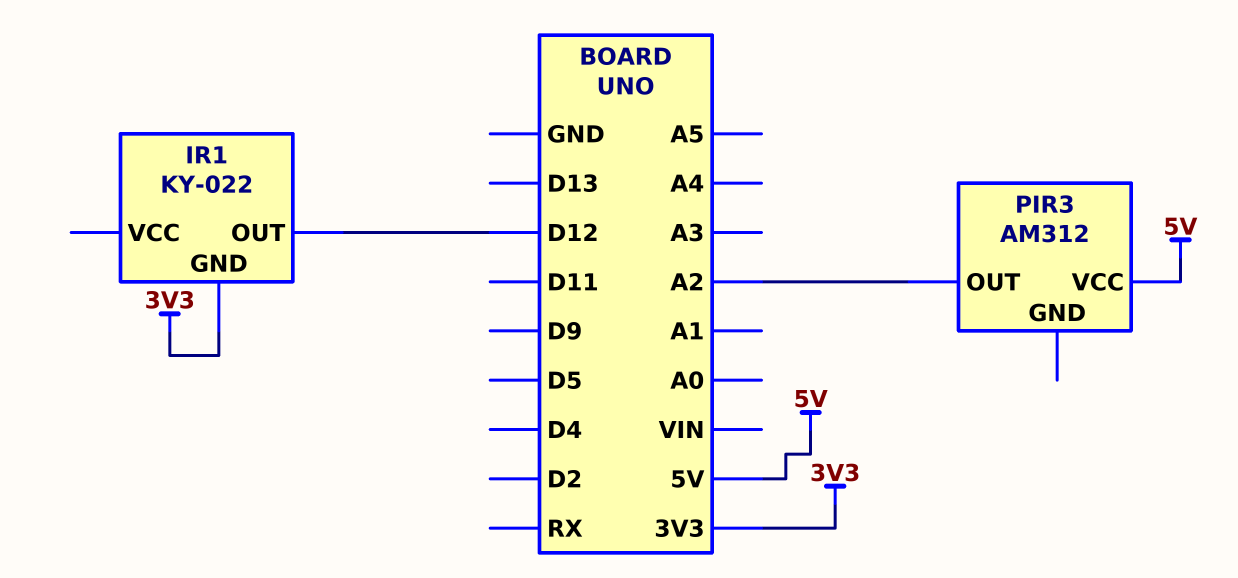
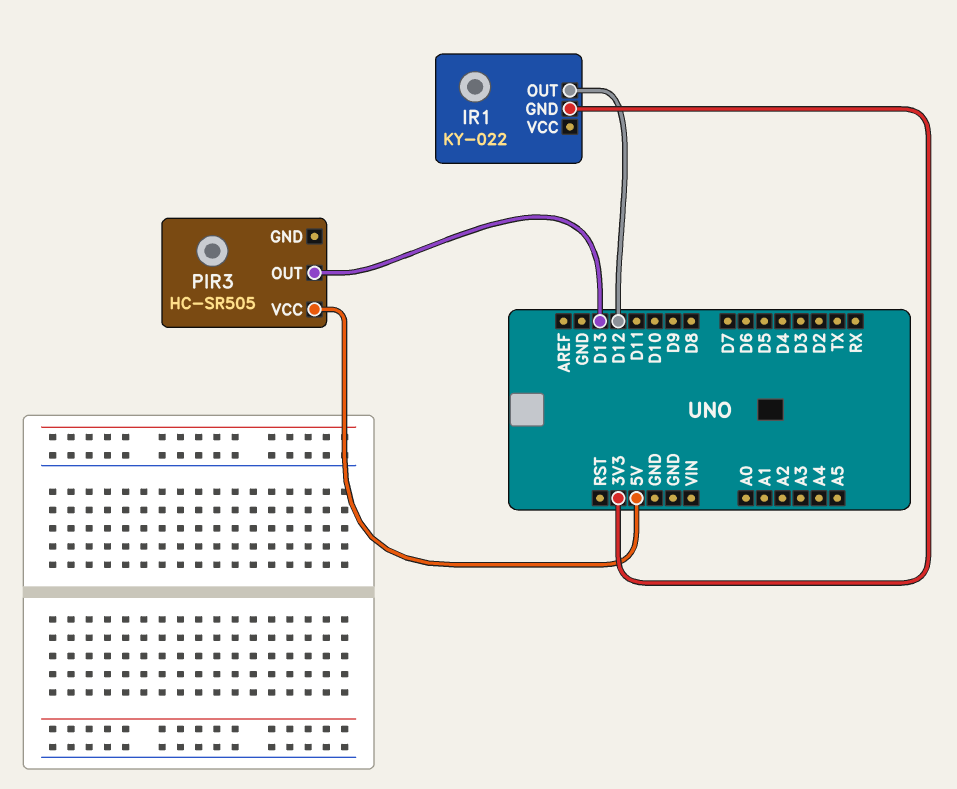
PIR3: AM312 -> HC-SR505
PIR3 pin OUT: A2 -> D13

